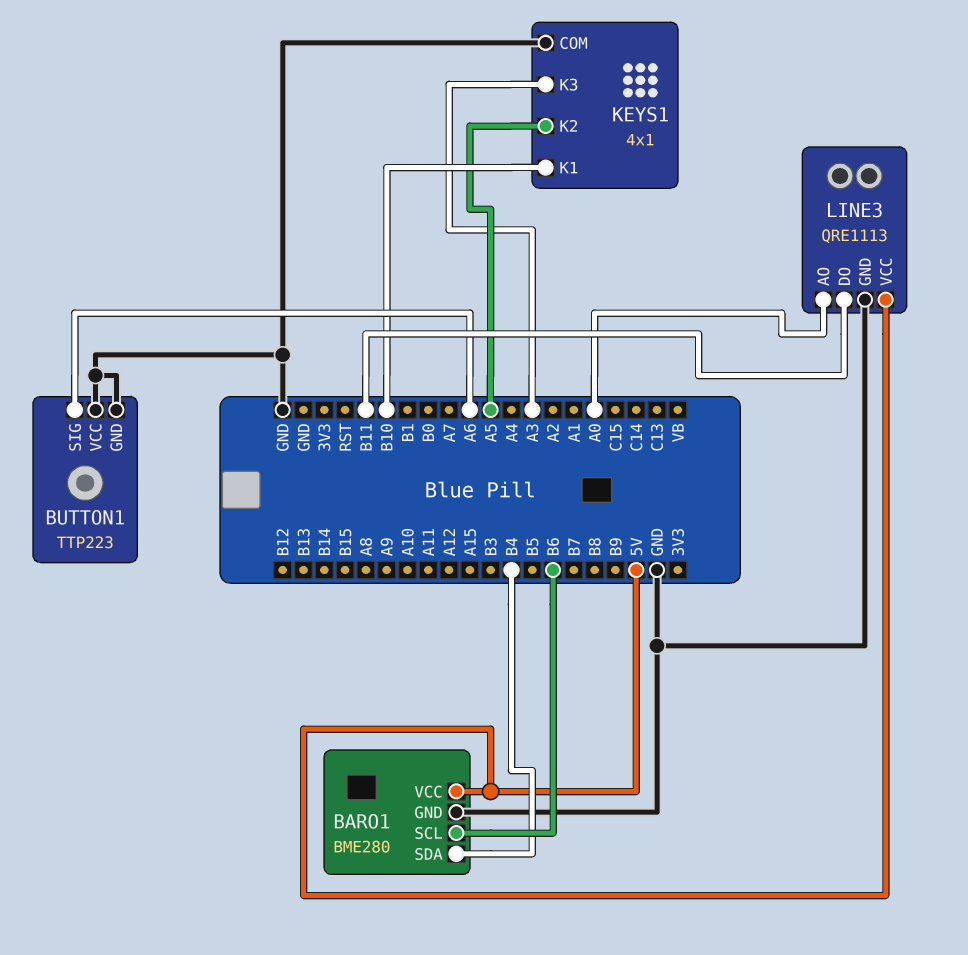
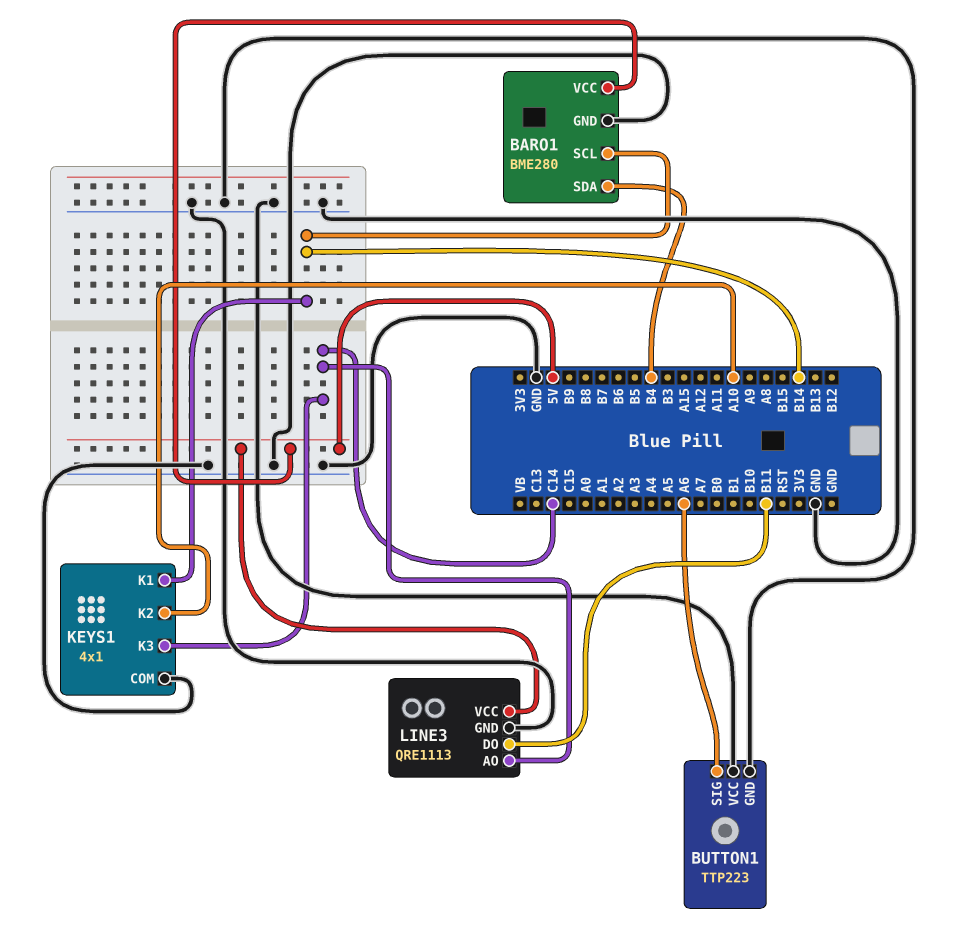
BARO1 pin SCL: B6 -> B14
KEYS1 pin K1: B10 -> B14
KEYS1 pin K2: A5 -> A10
KEYS1 pin K3: A3 -> C14
LINE3 pin AO: A0 -> C14

